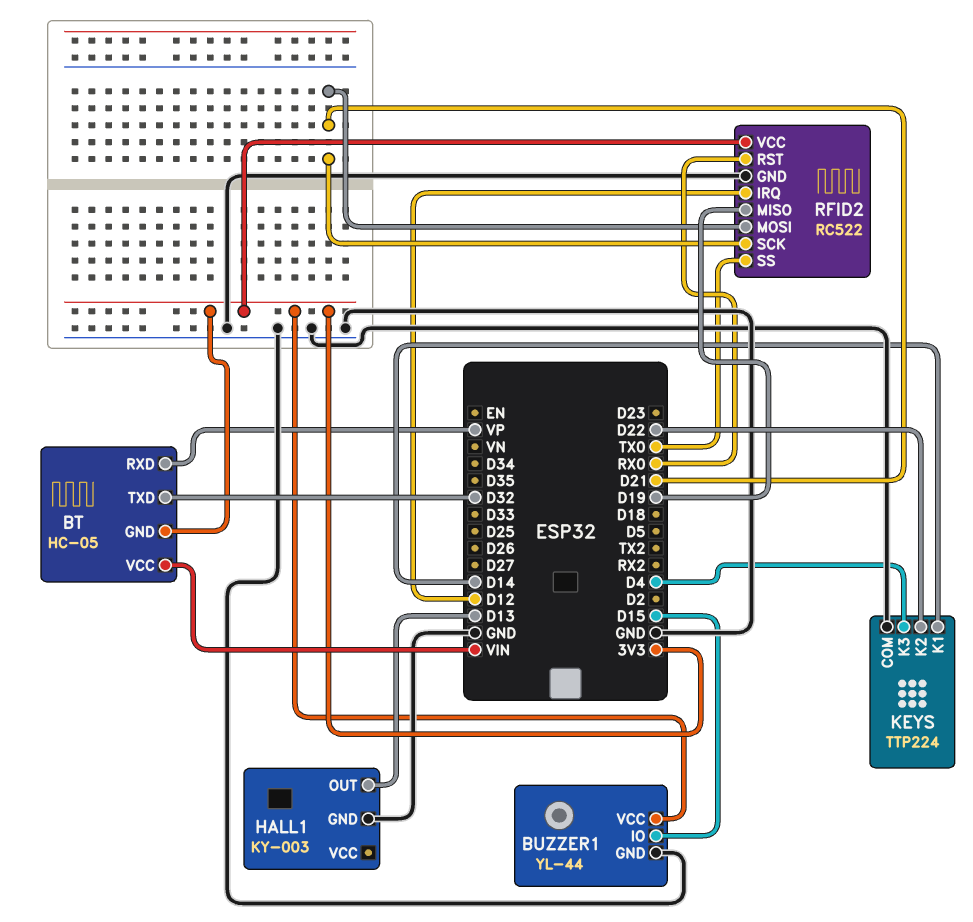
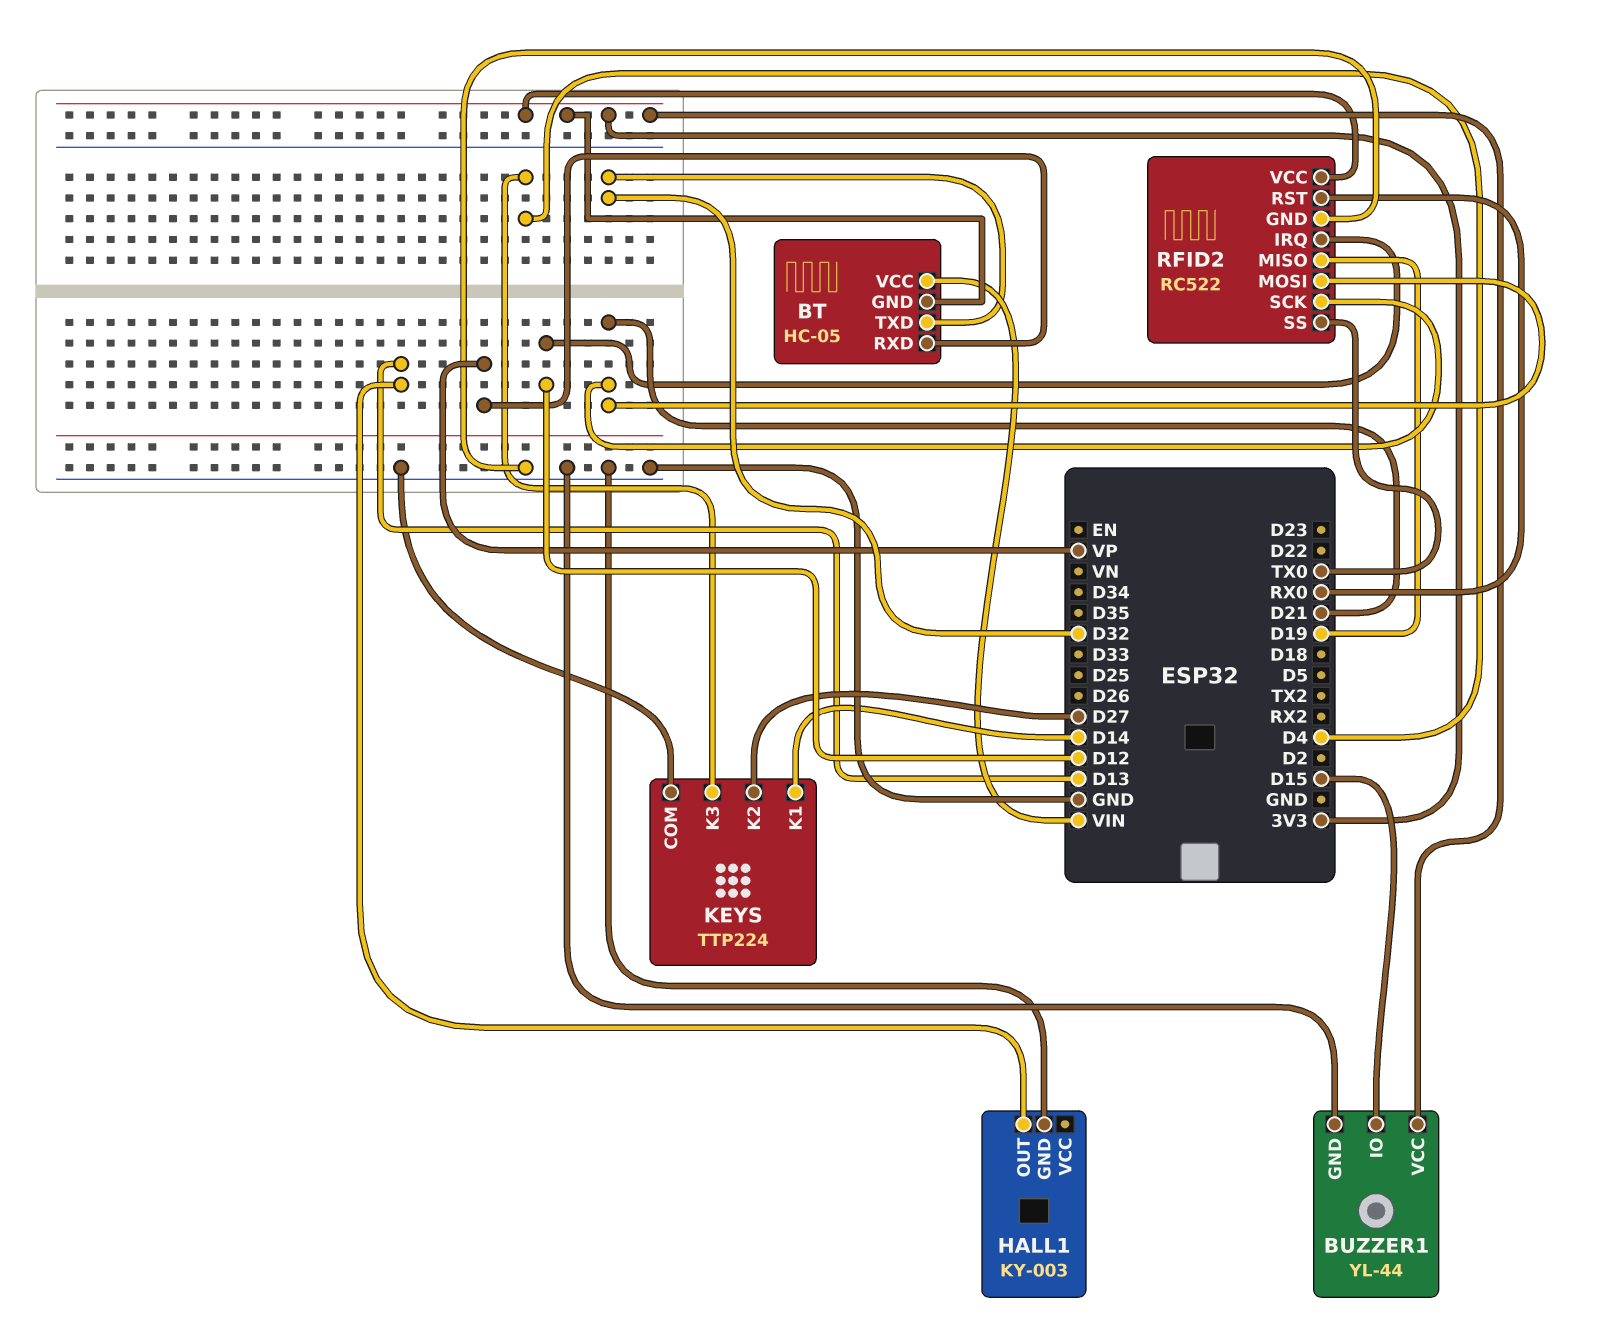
KEYS pin K2: D22 -> D27

